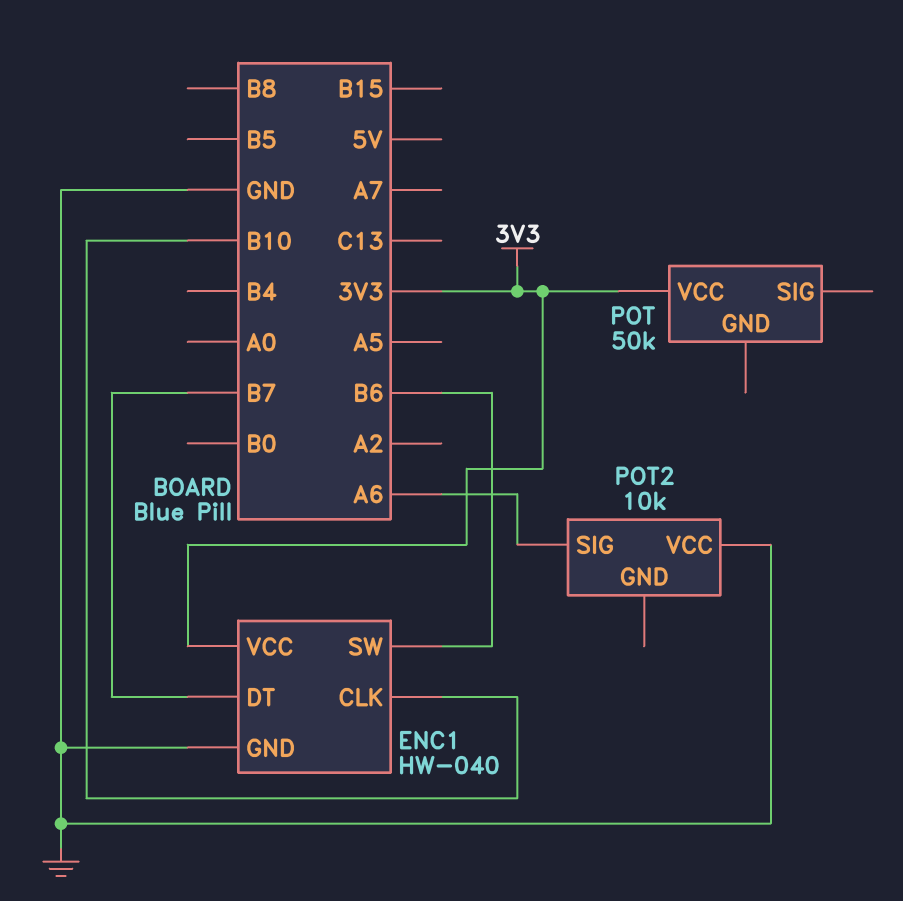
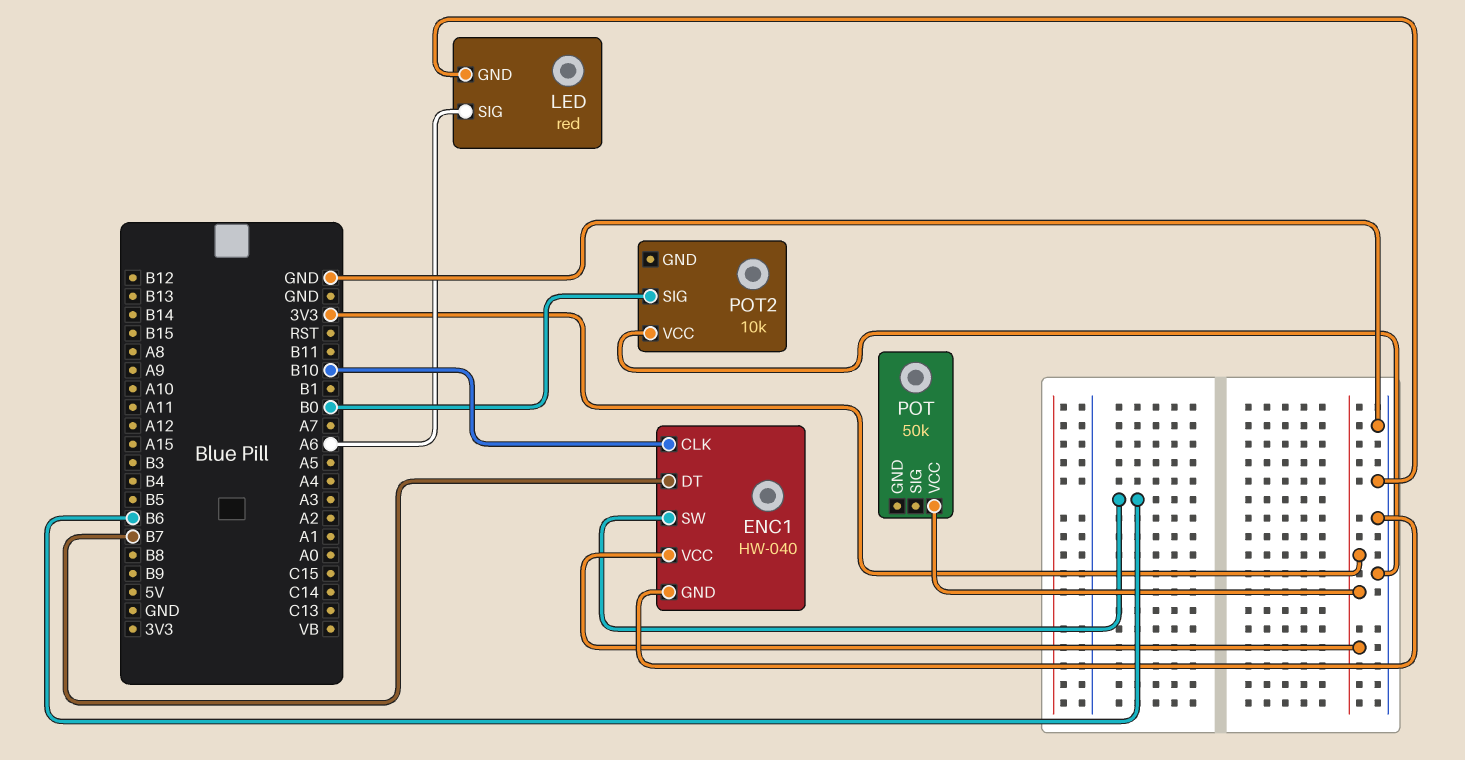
LED: none -> red
LED pin GND: none -> GND
LED pin SIG: none -> A6
POT2 pin SIG: A6 -> B0

